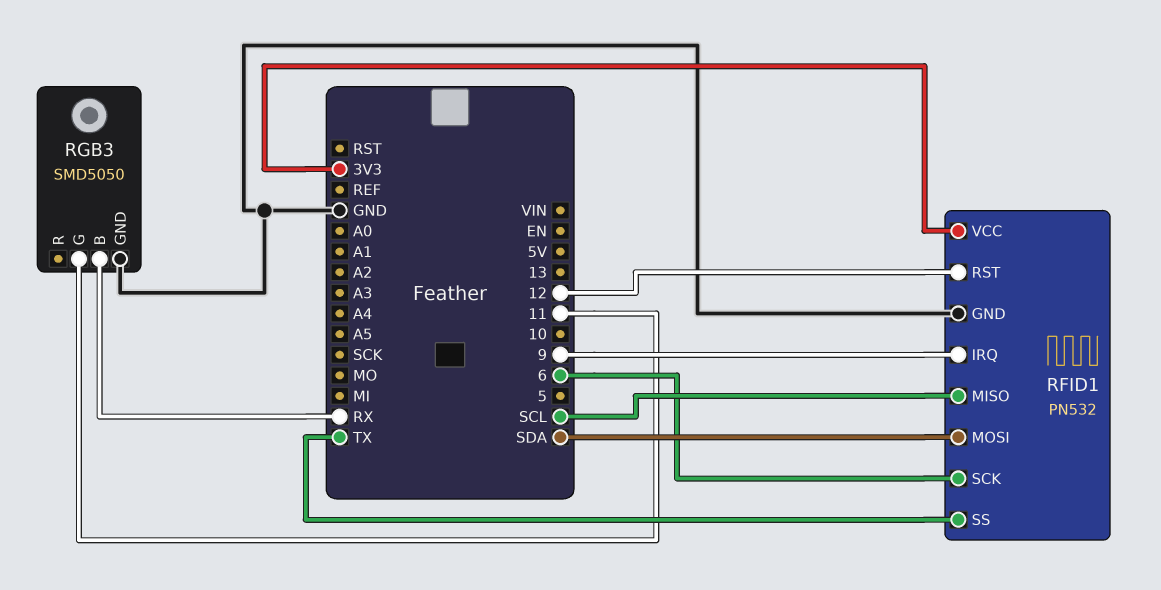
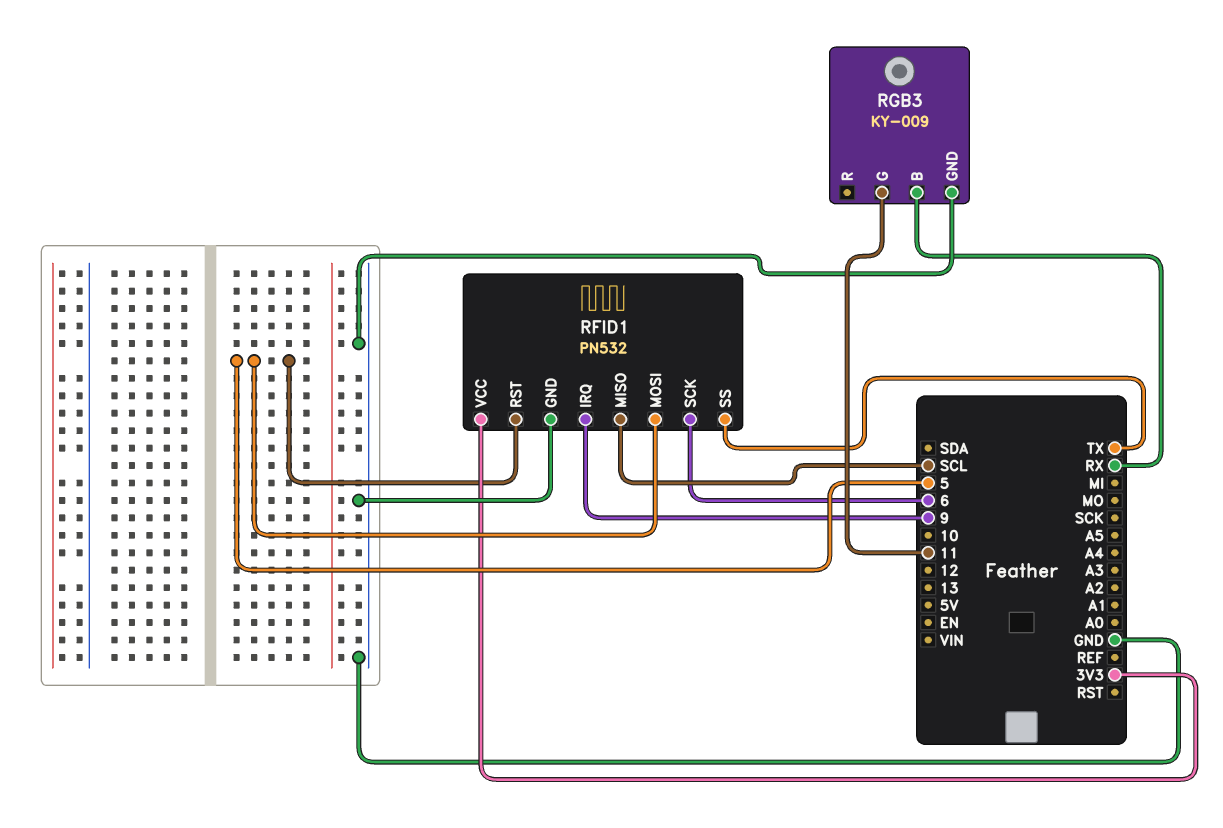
RFID1 pin MOSI: SDA -> 5
RFID1 pin RST: 12 -> 5
RGB3: SMD5050 -> KY-009

